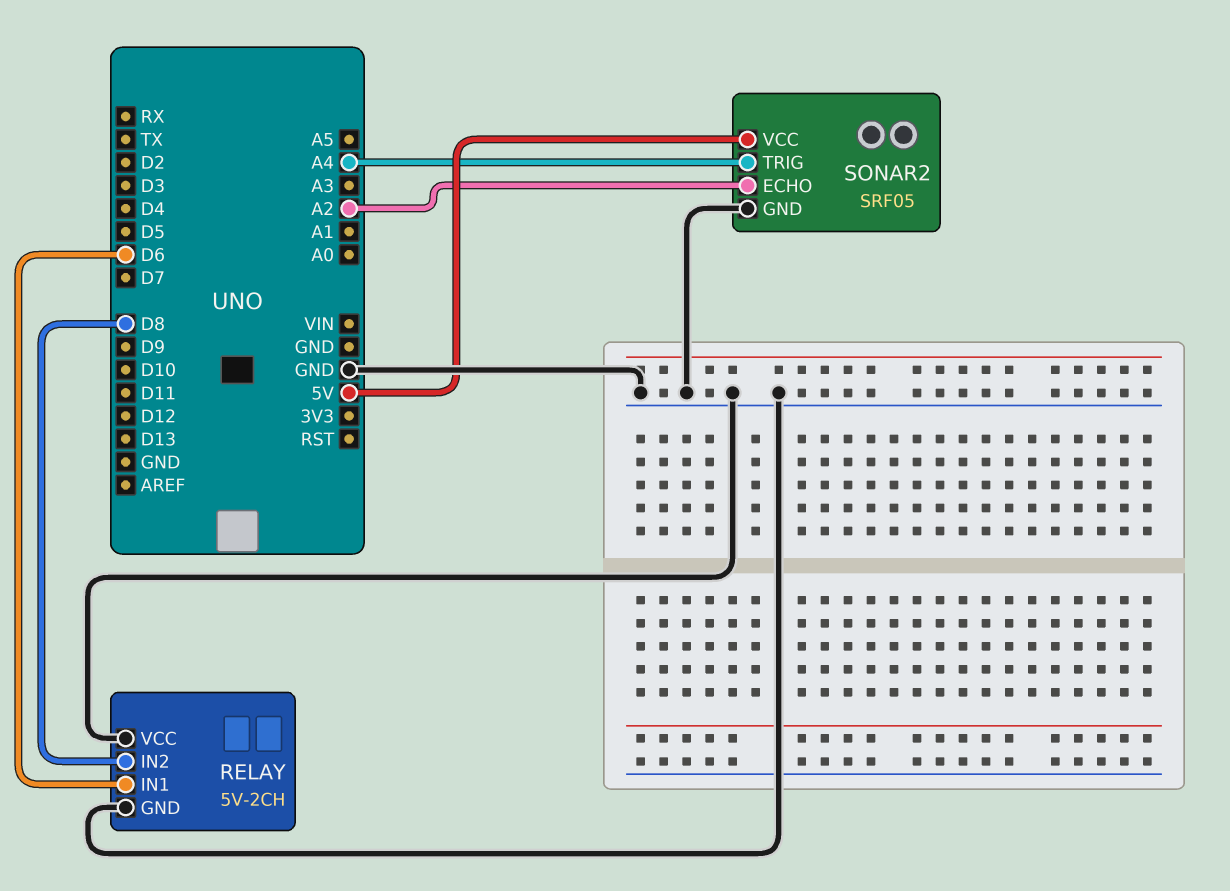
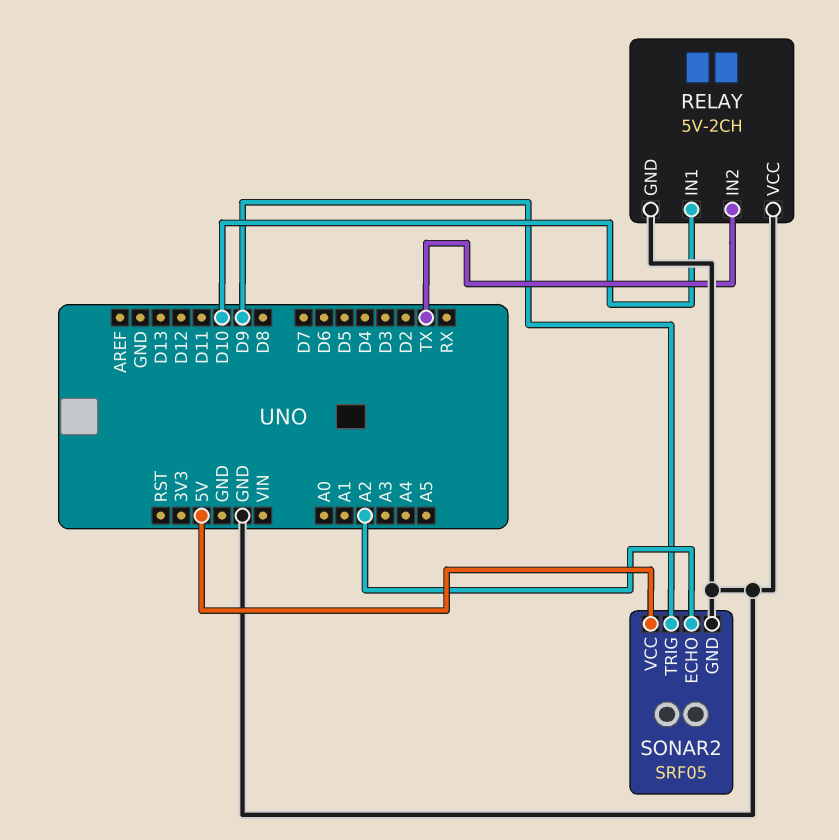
RELAY pin IN1: D6 -> D10
RELAY pin IN2: D8 -> TX
SONAR2 pin TRIG: A4 -> D9

